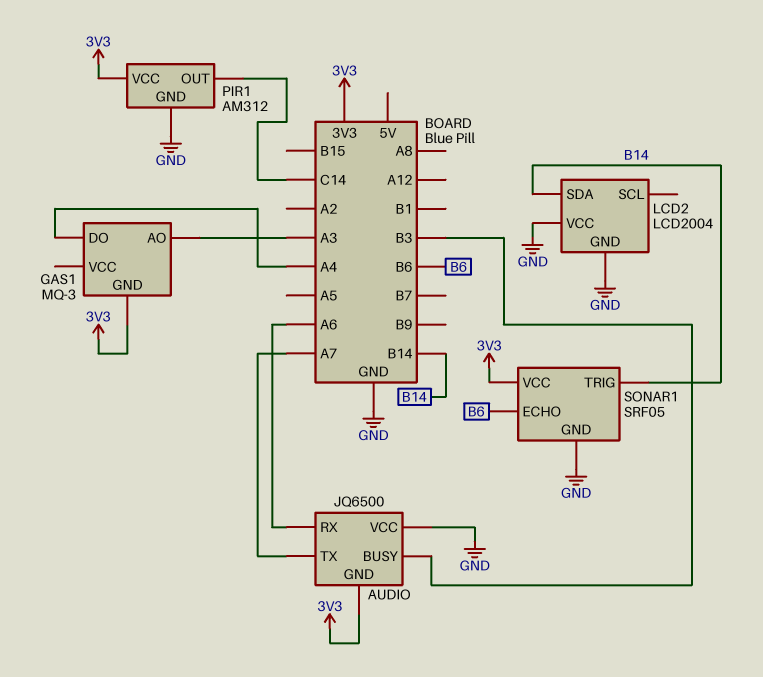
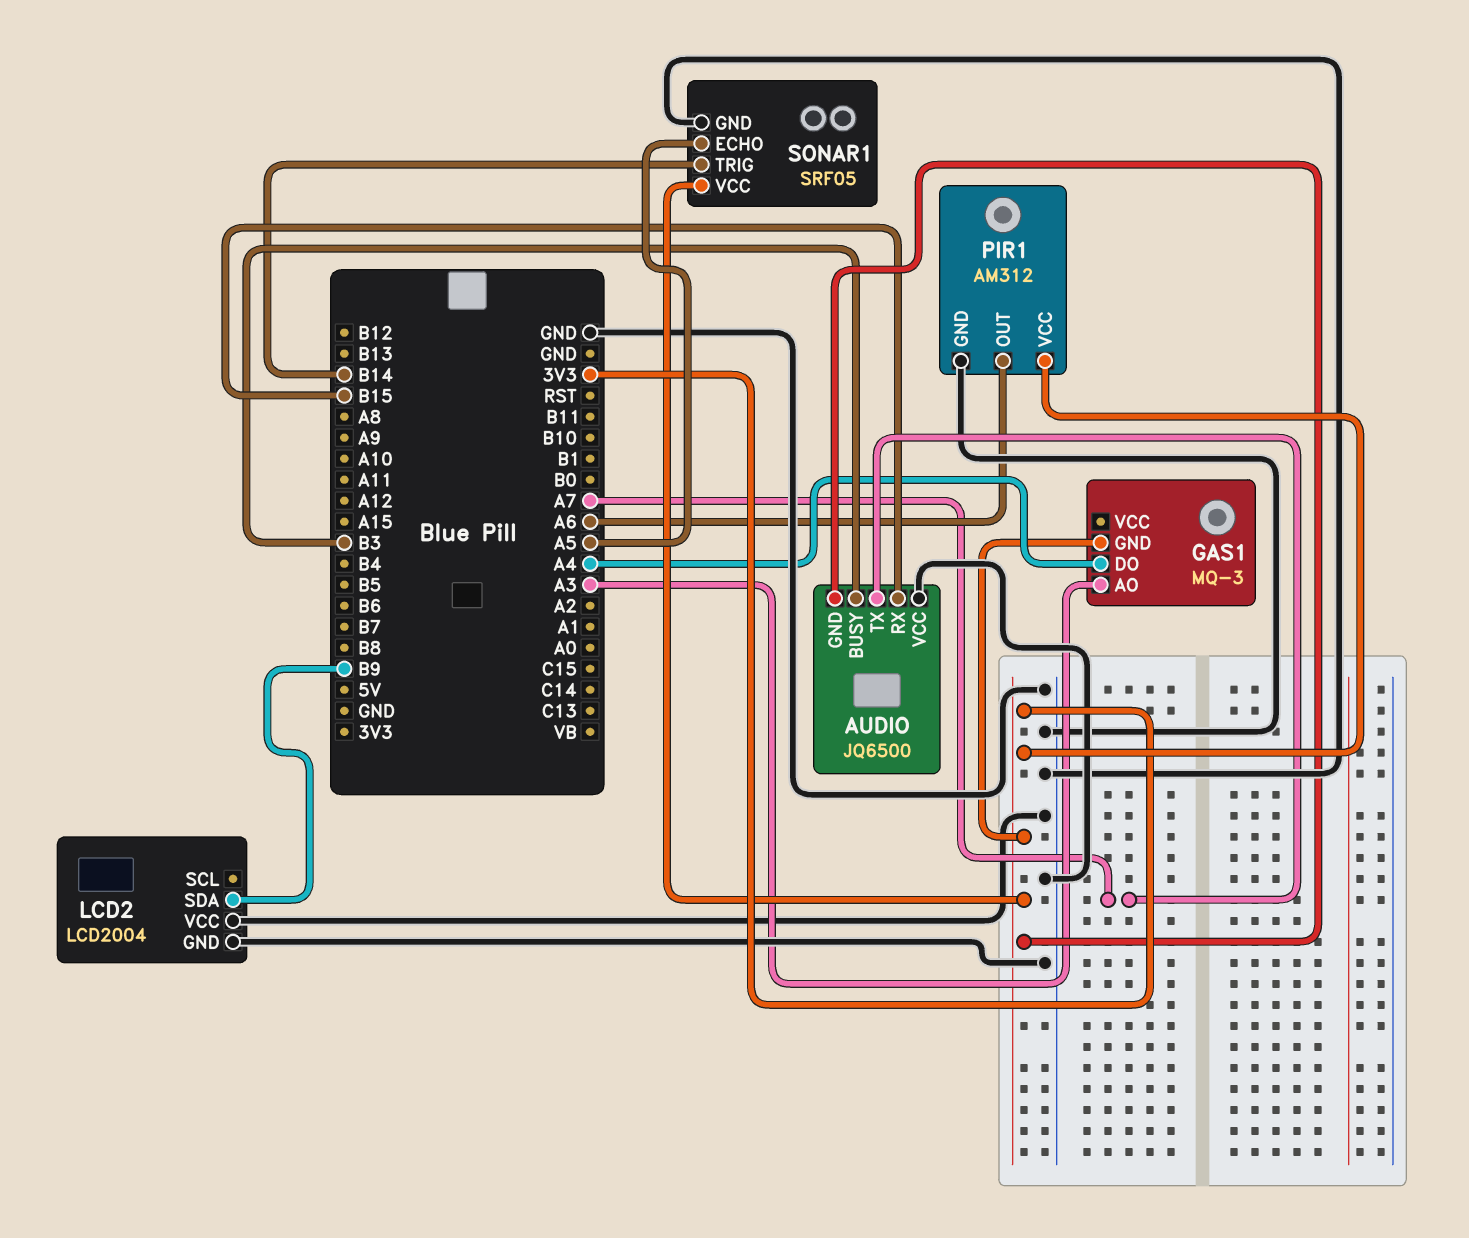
AUDIO pin RX: A6 -> B15
LCD2 pin SDA: B14 -> B9
PIR1 pin OUT: C14 -> A6
SONAR1 pin ECHO: B6 -> A5

